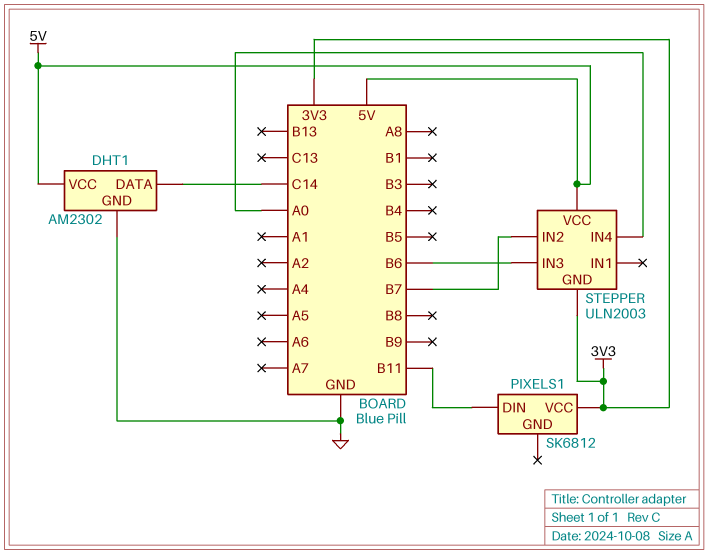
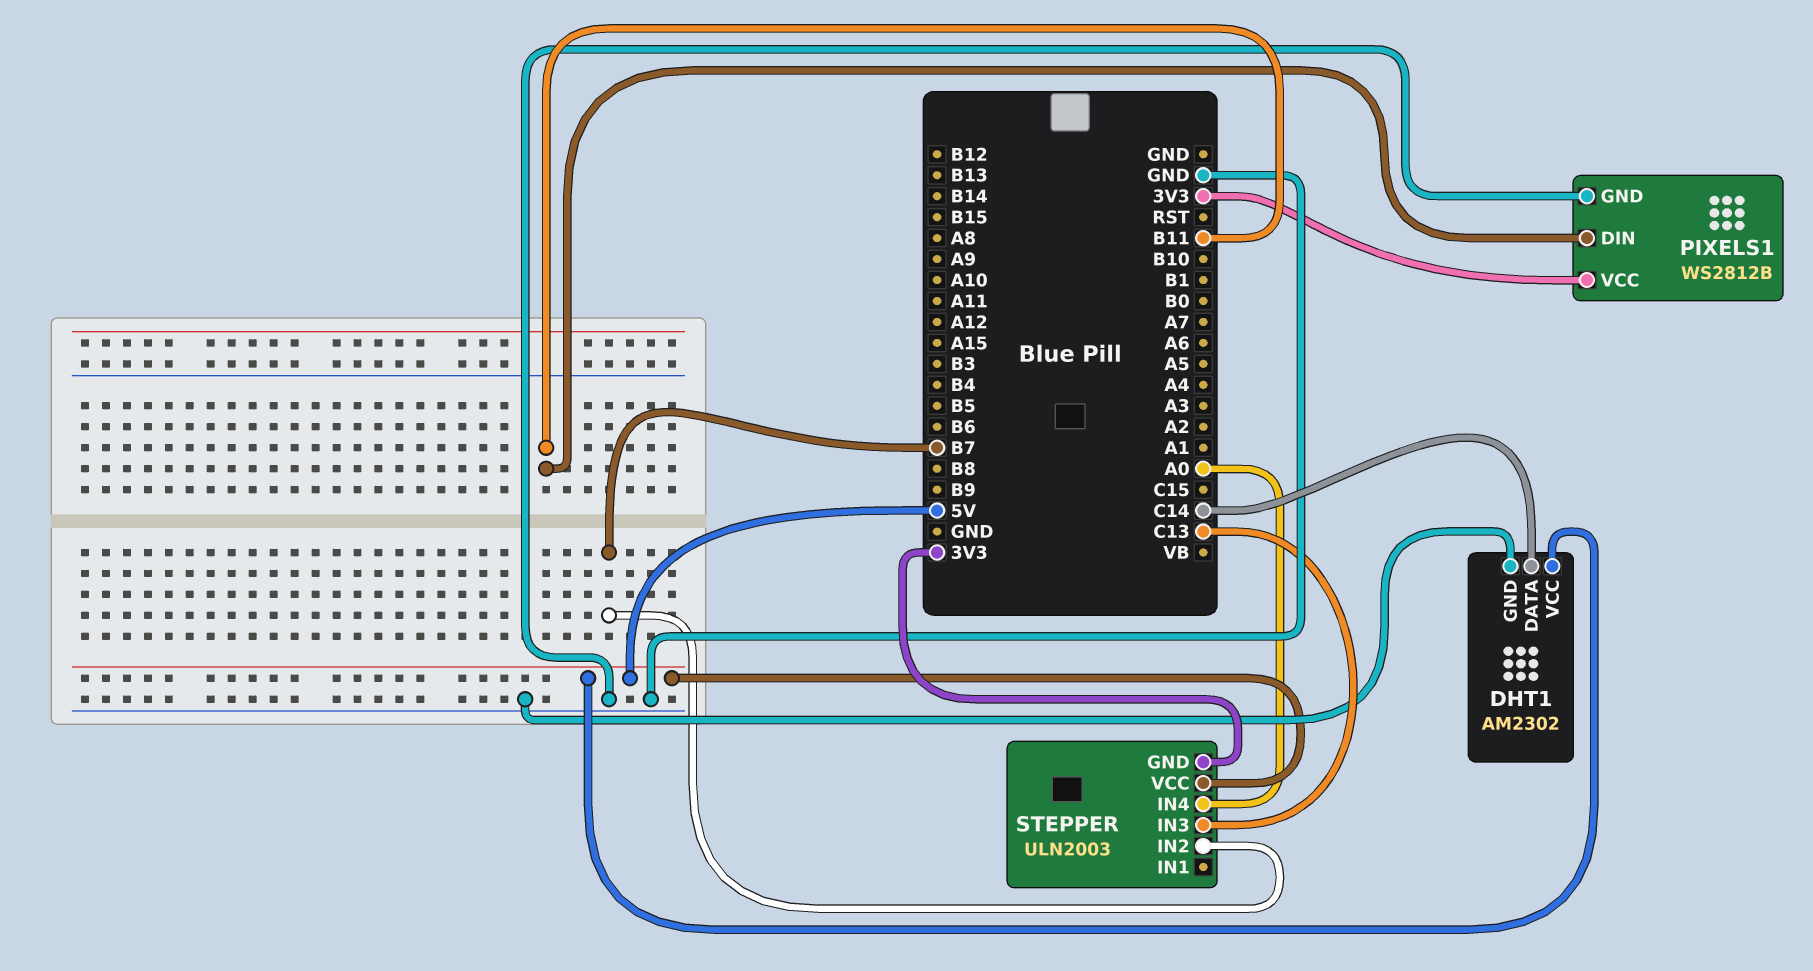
PIXELS1: SK6812 -> WS2812B
PIXELS1 pin GND: none -> GND
STEPPER pin IN3: B6 -> C13

